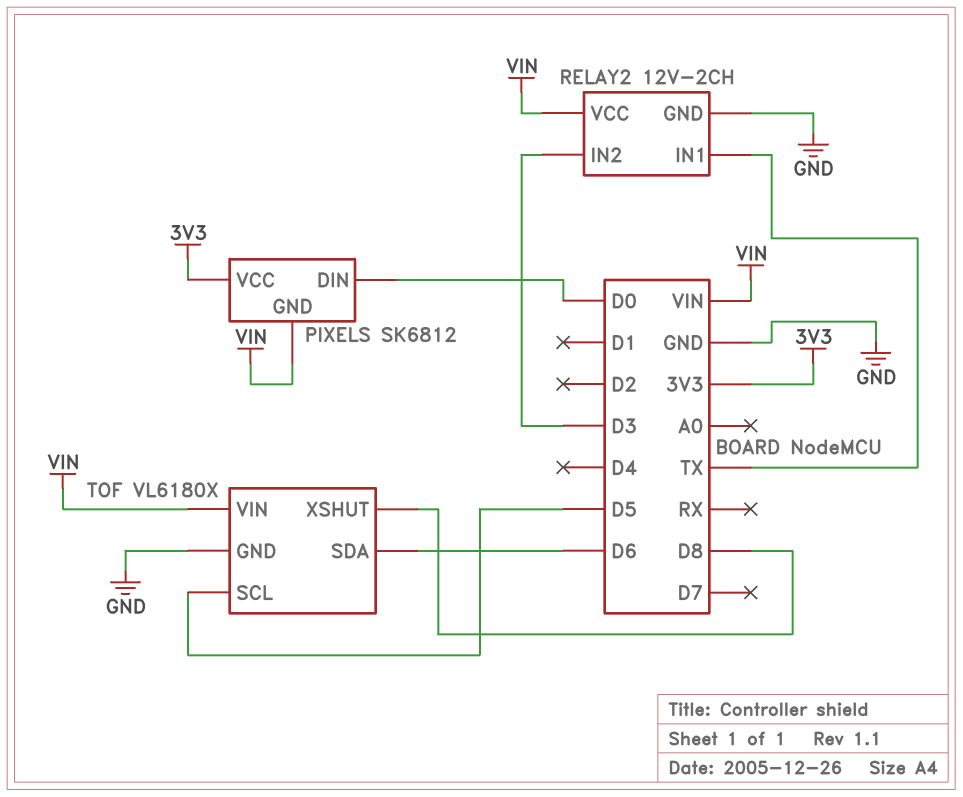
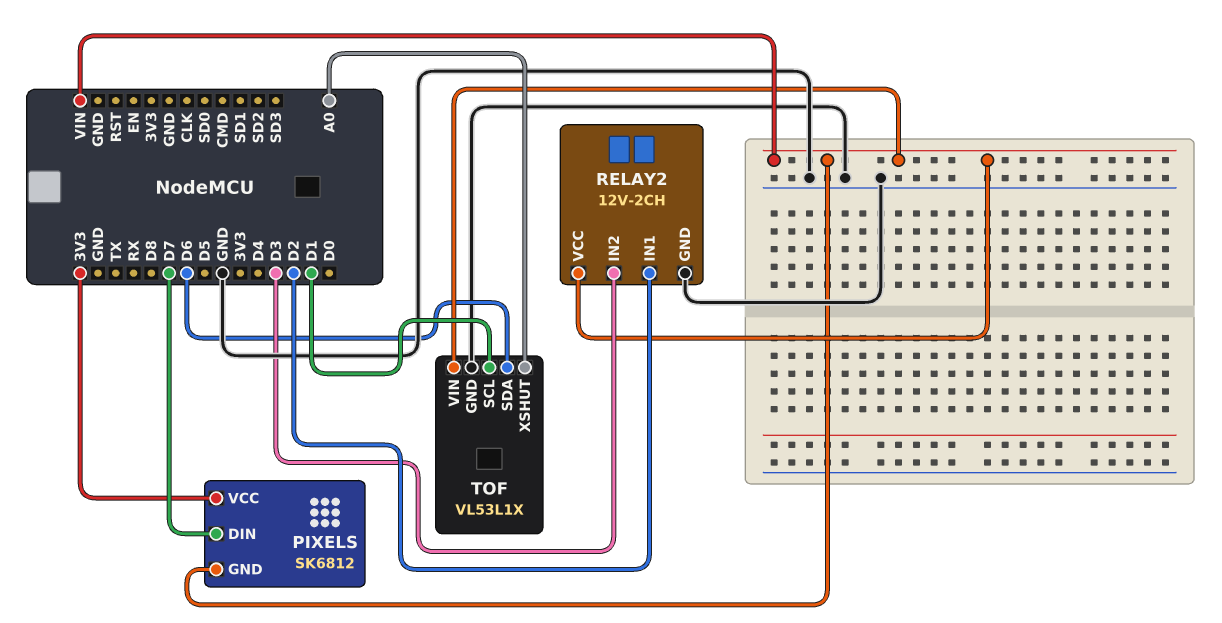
PIXELS pin DIN: D0 -> D7
RELAY2 pin IN1: TX -> D2
TOF: VL6180X -> VL53L1X
TOF pin SCL: D5 -> D1
TOF pin XSHUT: D8 -> A0

